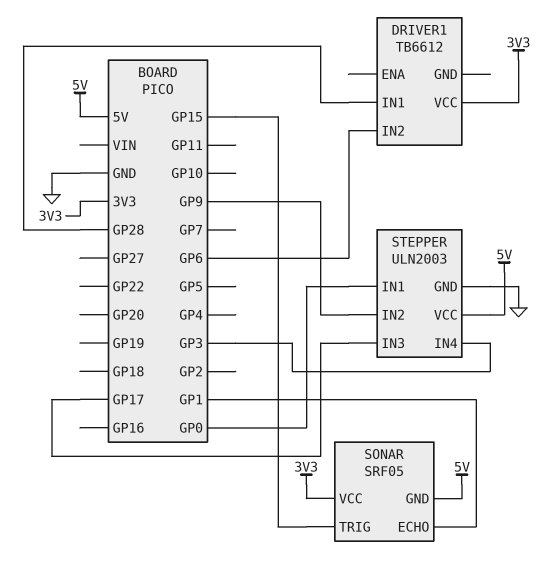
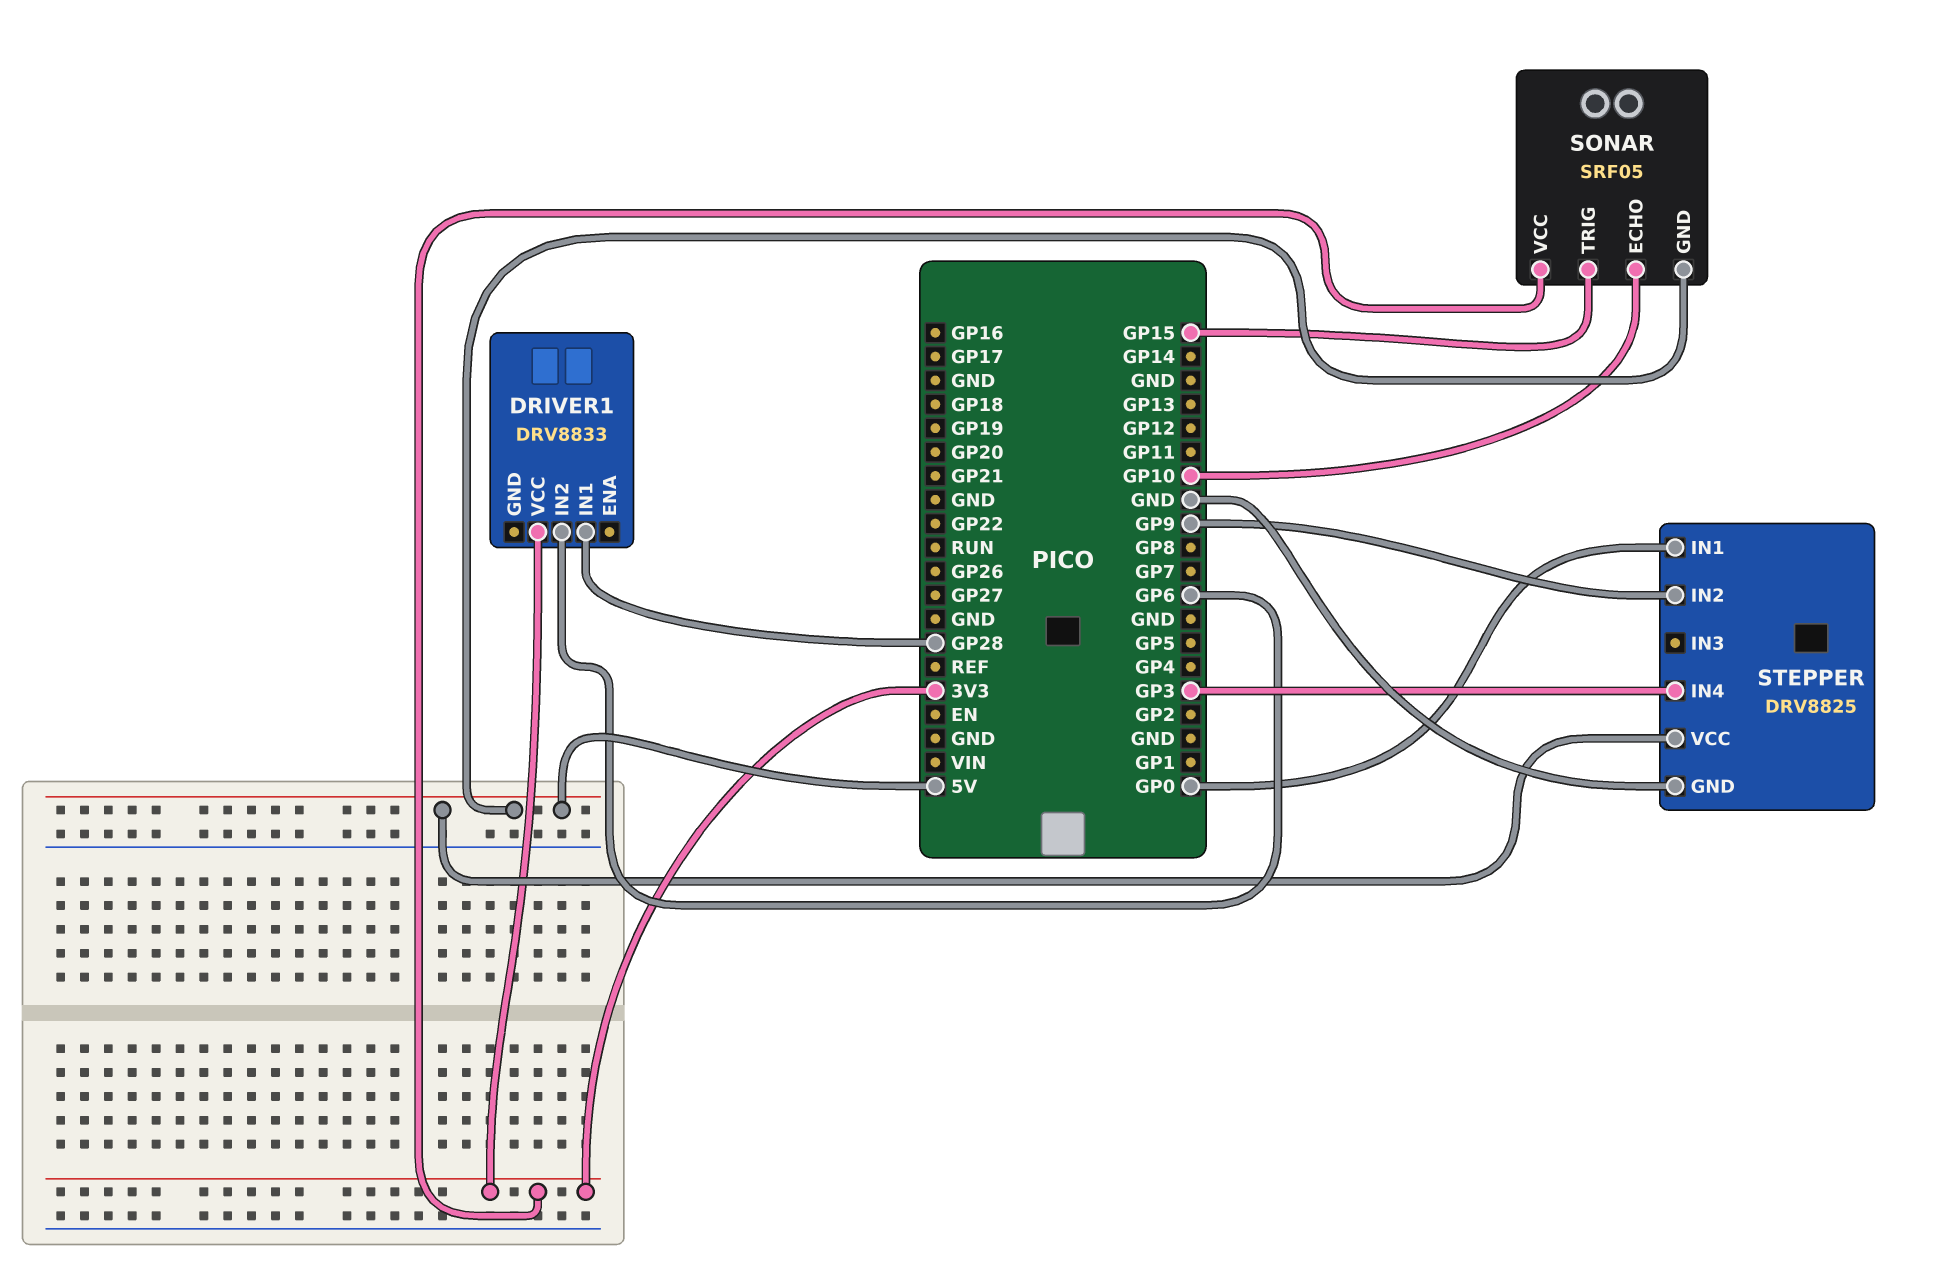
DRIVER1: TB6612 -> DRV8833
SONAR pin ECHO: GP1 -> GP10
STEPPER: ULN2003 -> DRV8825
STEPPER pin IN3: GP17 -> none

